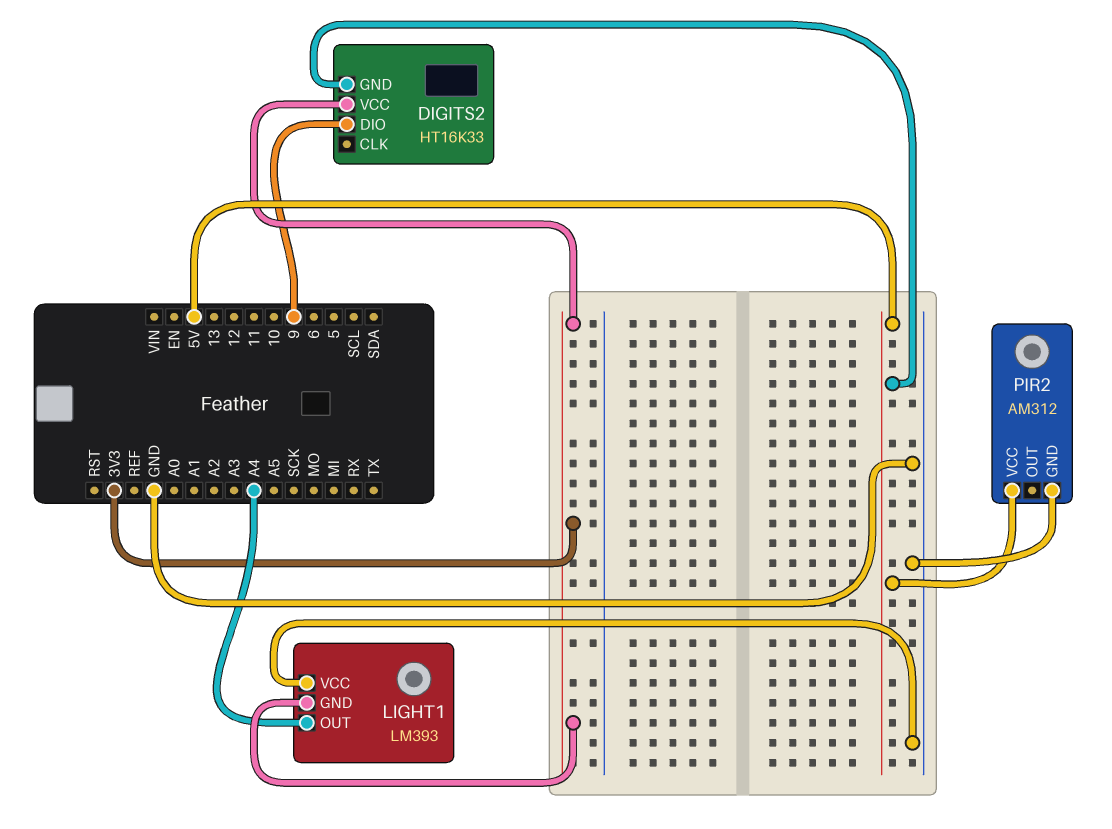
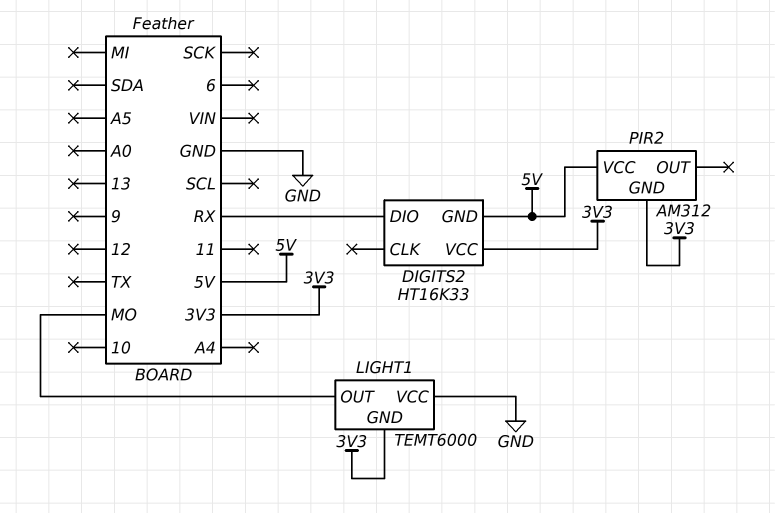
DIGITS2 pin DIO: 9 -> RX
LIGHT1: LM393 -> TEMT6000
LIGHT1 pin OUT: A4 -> MO
PIR2 pin GND: GND -> 3V3

